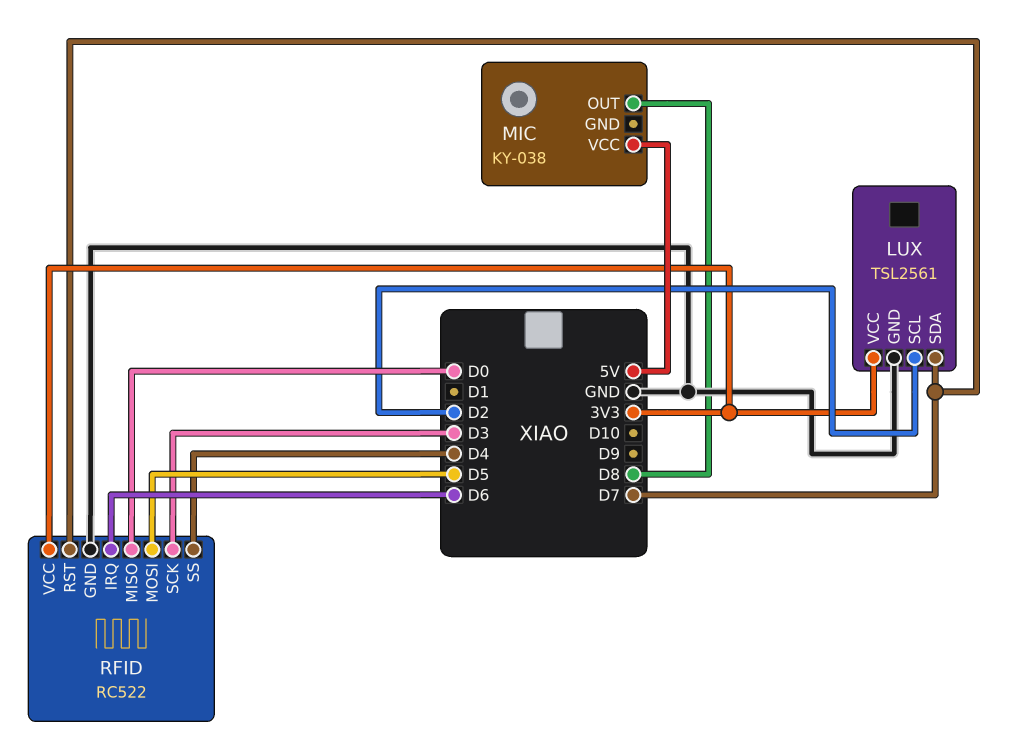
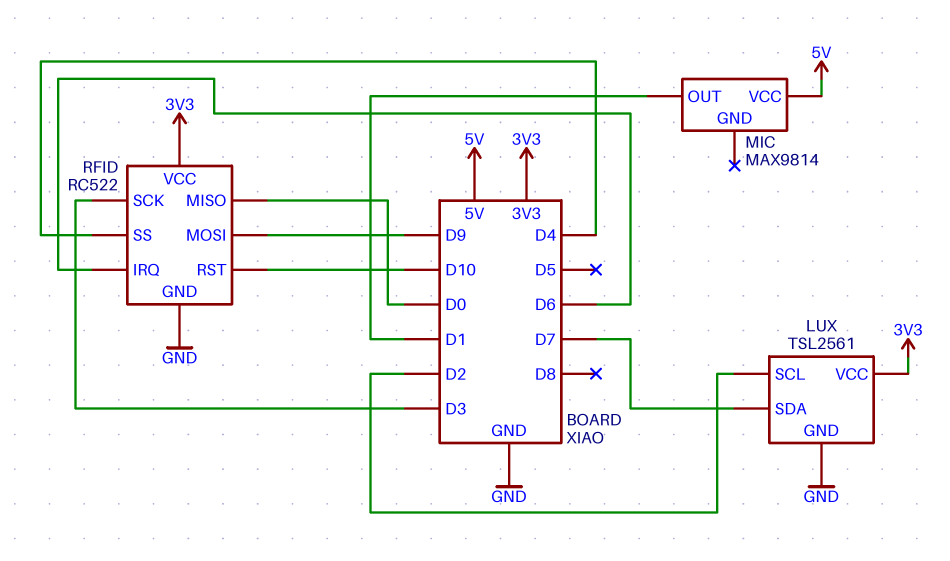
MIC: KY-038 -> MAX9814
MIC pin OUT: D8 -> D1
RFID pin MOSI: D5 -> D9
RFID pin RST: D7 -> D10

